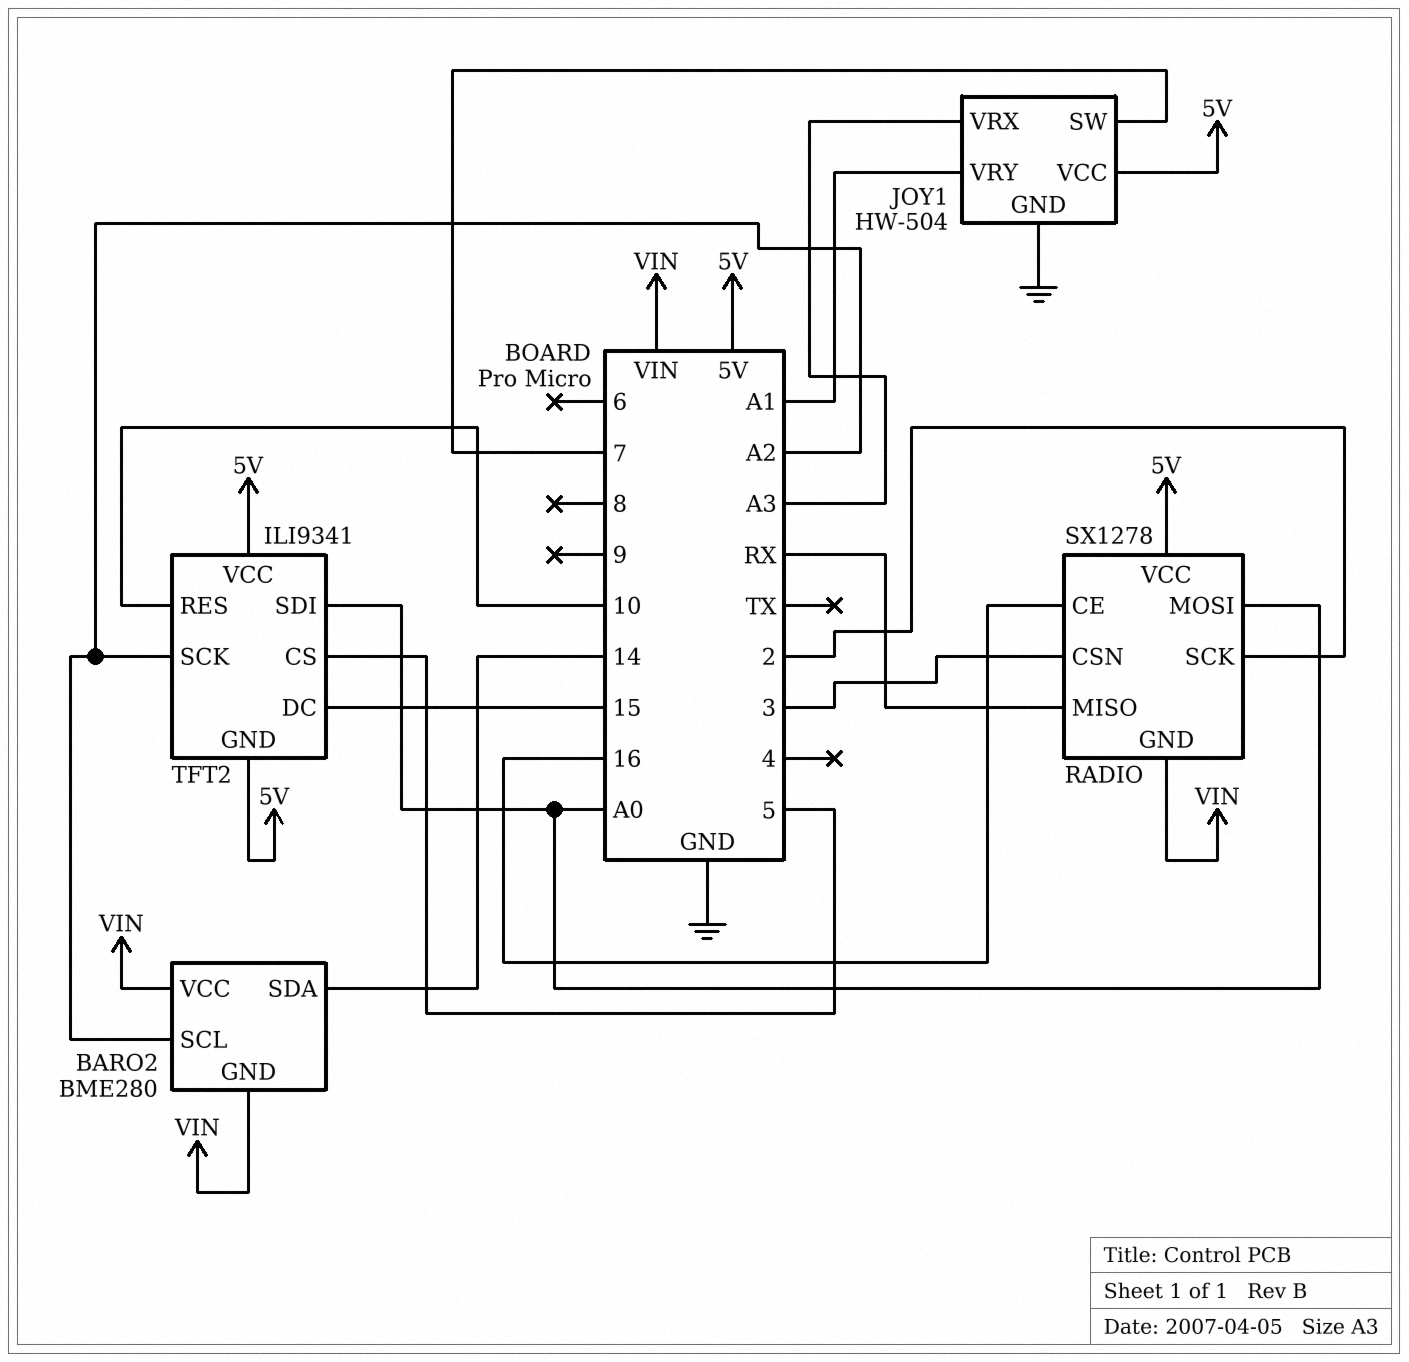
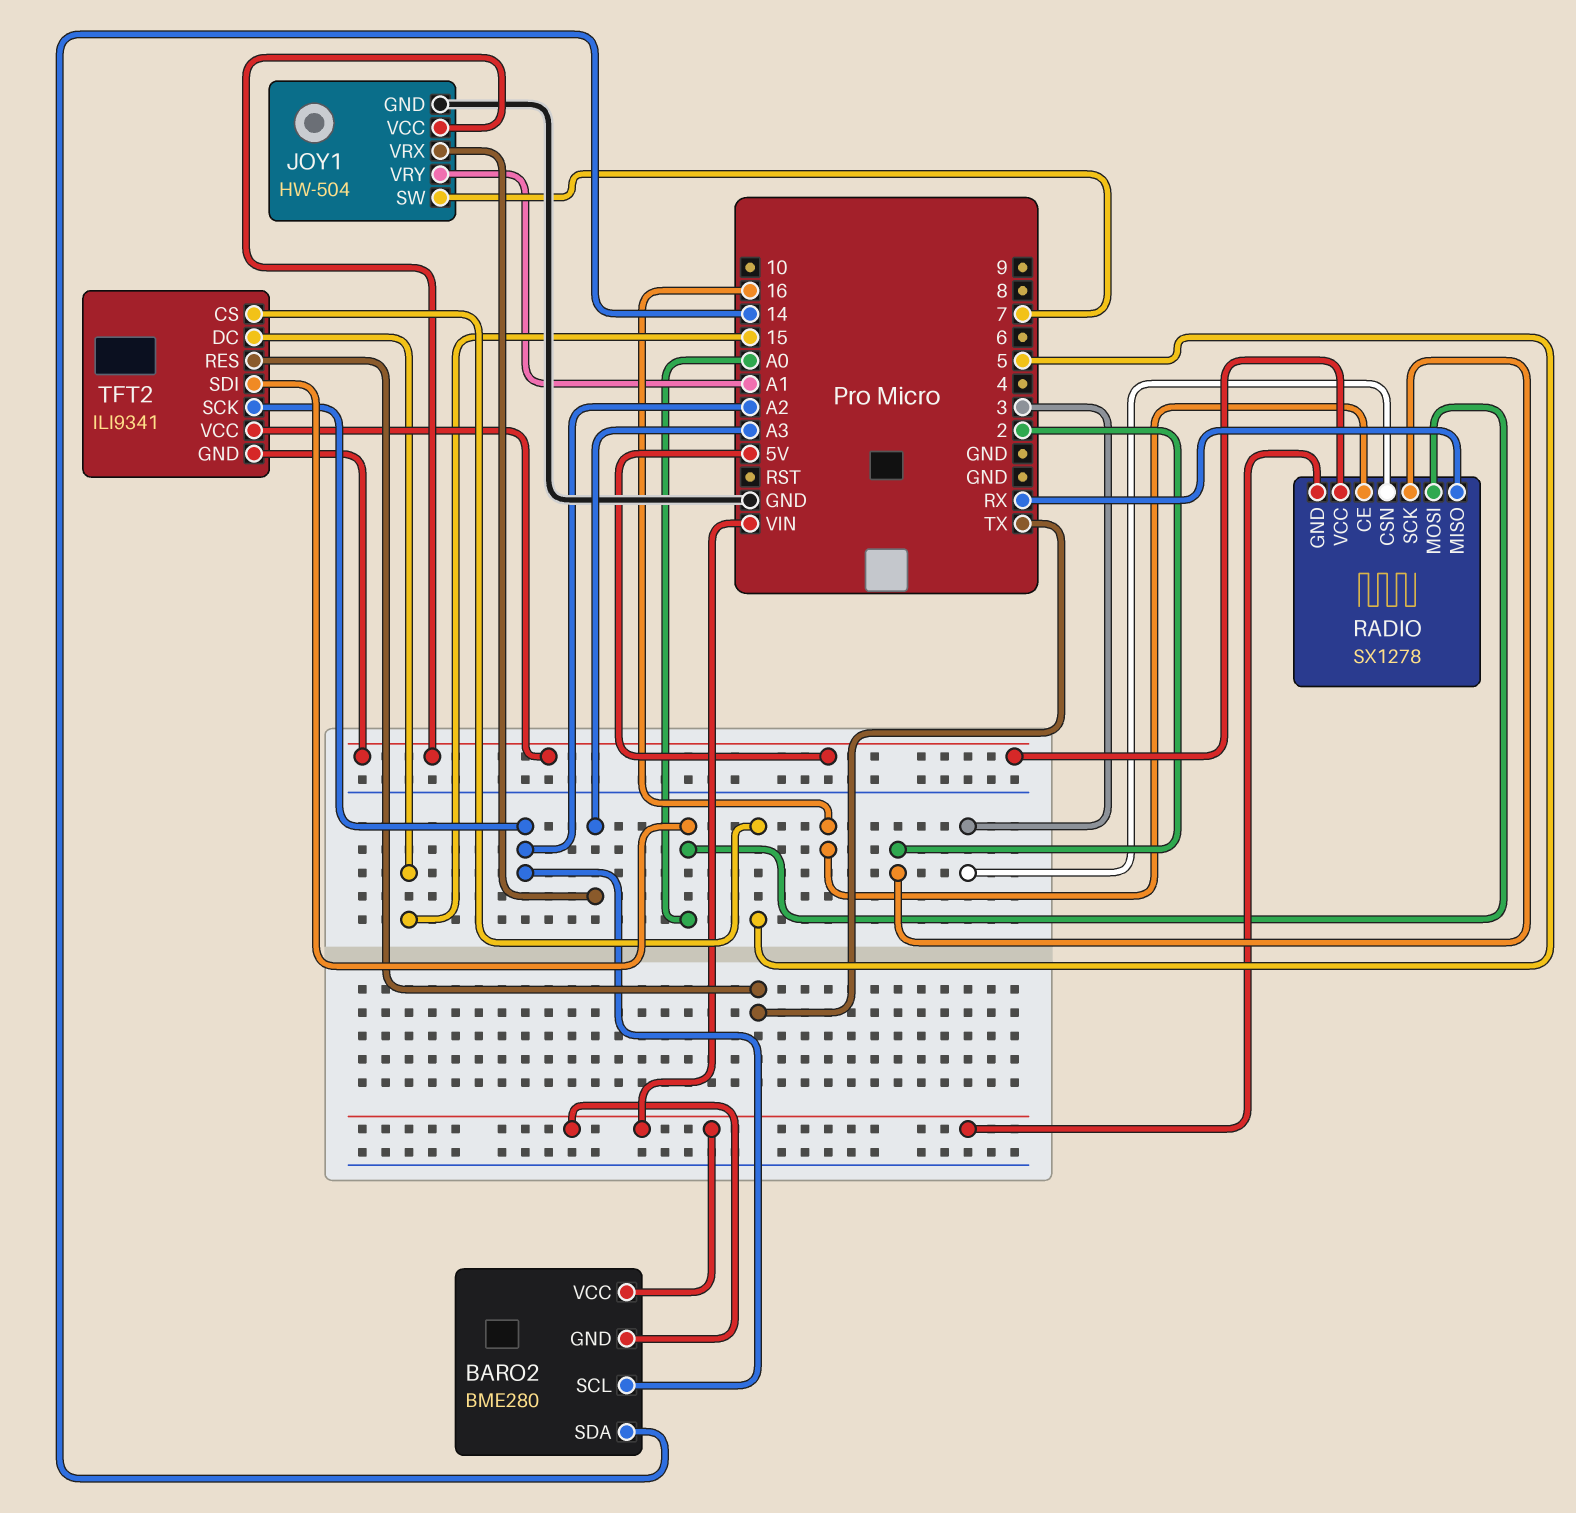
TFT2 pin RES: 10 -> TX

